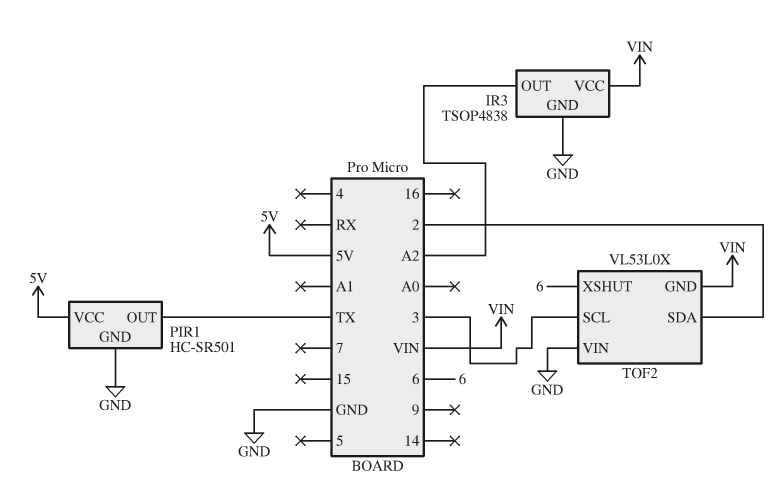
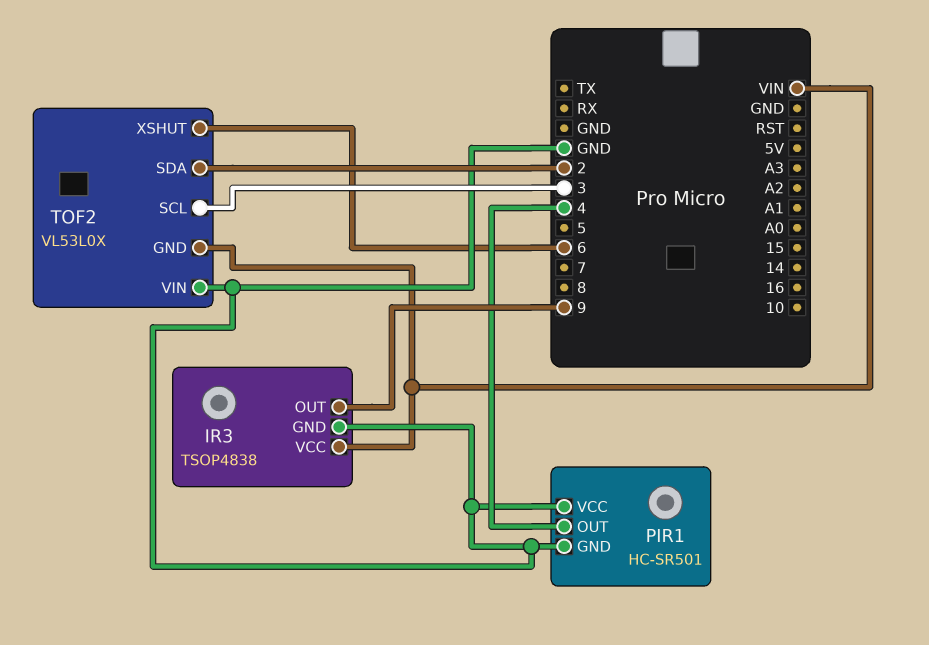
IR3 pin OUT: A2 -> 9
PIR1 pin OUT: TX -> 4
PIR1 pin VCC: 5V -> GND

